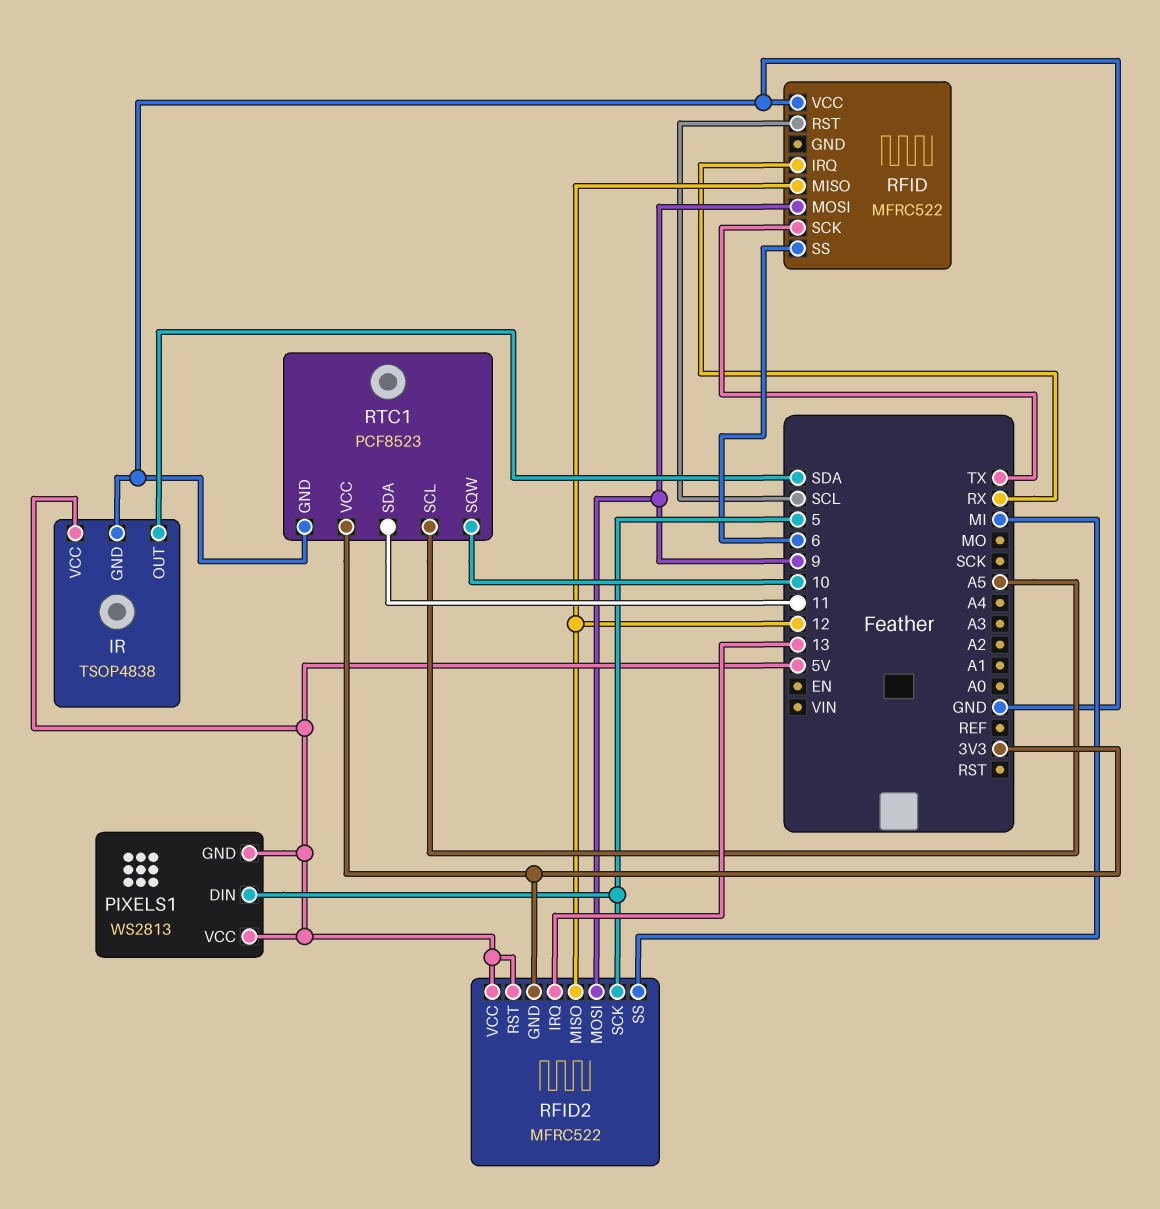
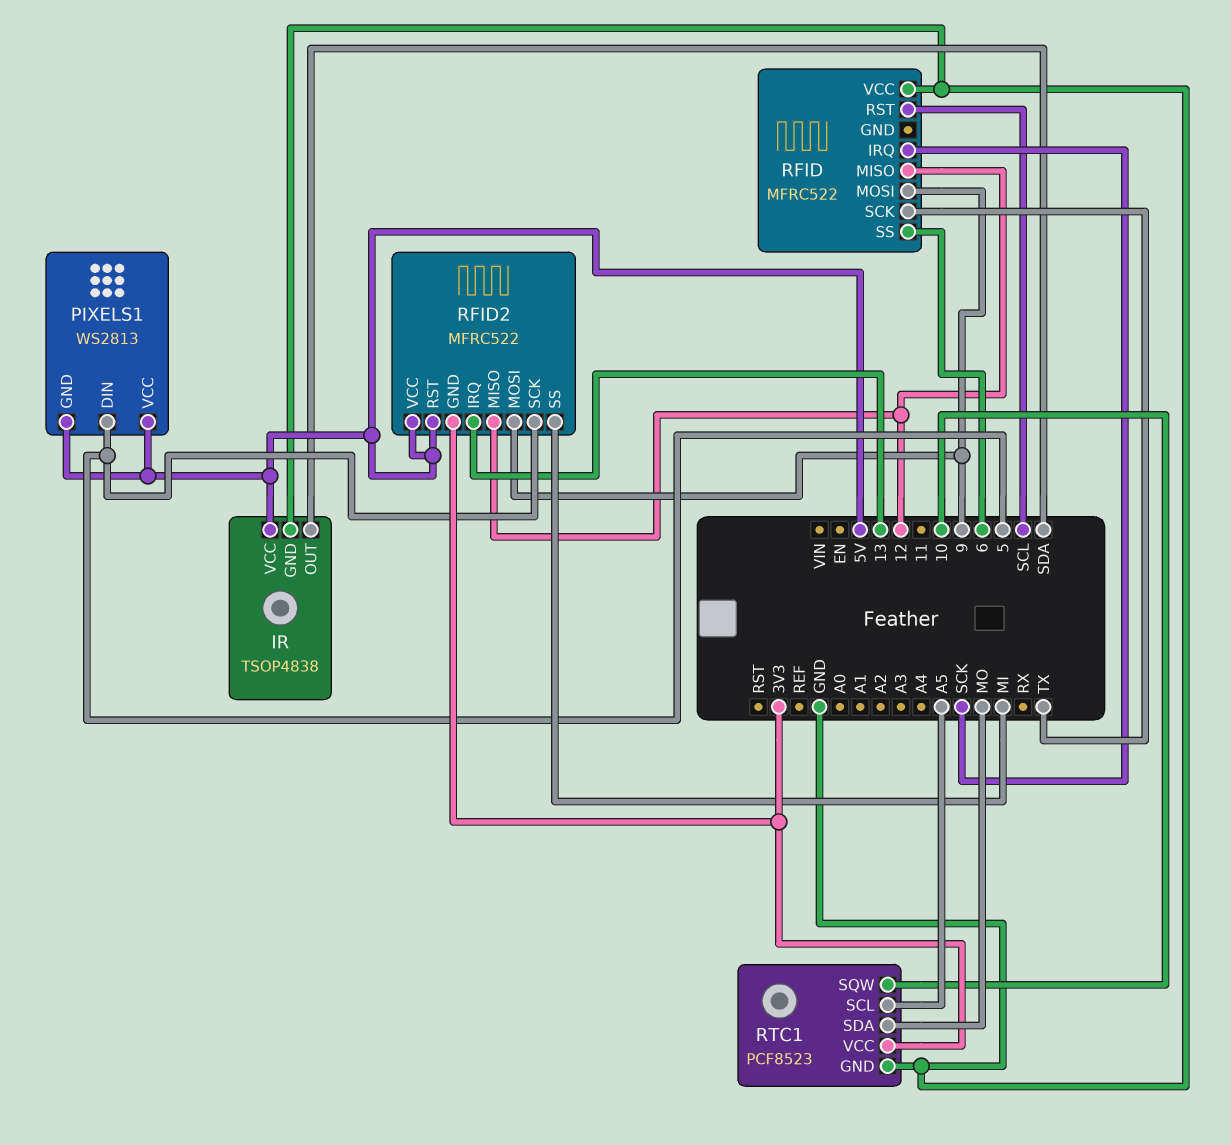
RFID pin IRQ: RX -> SCK
RTC1 pin SDA: 11 -> MO

